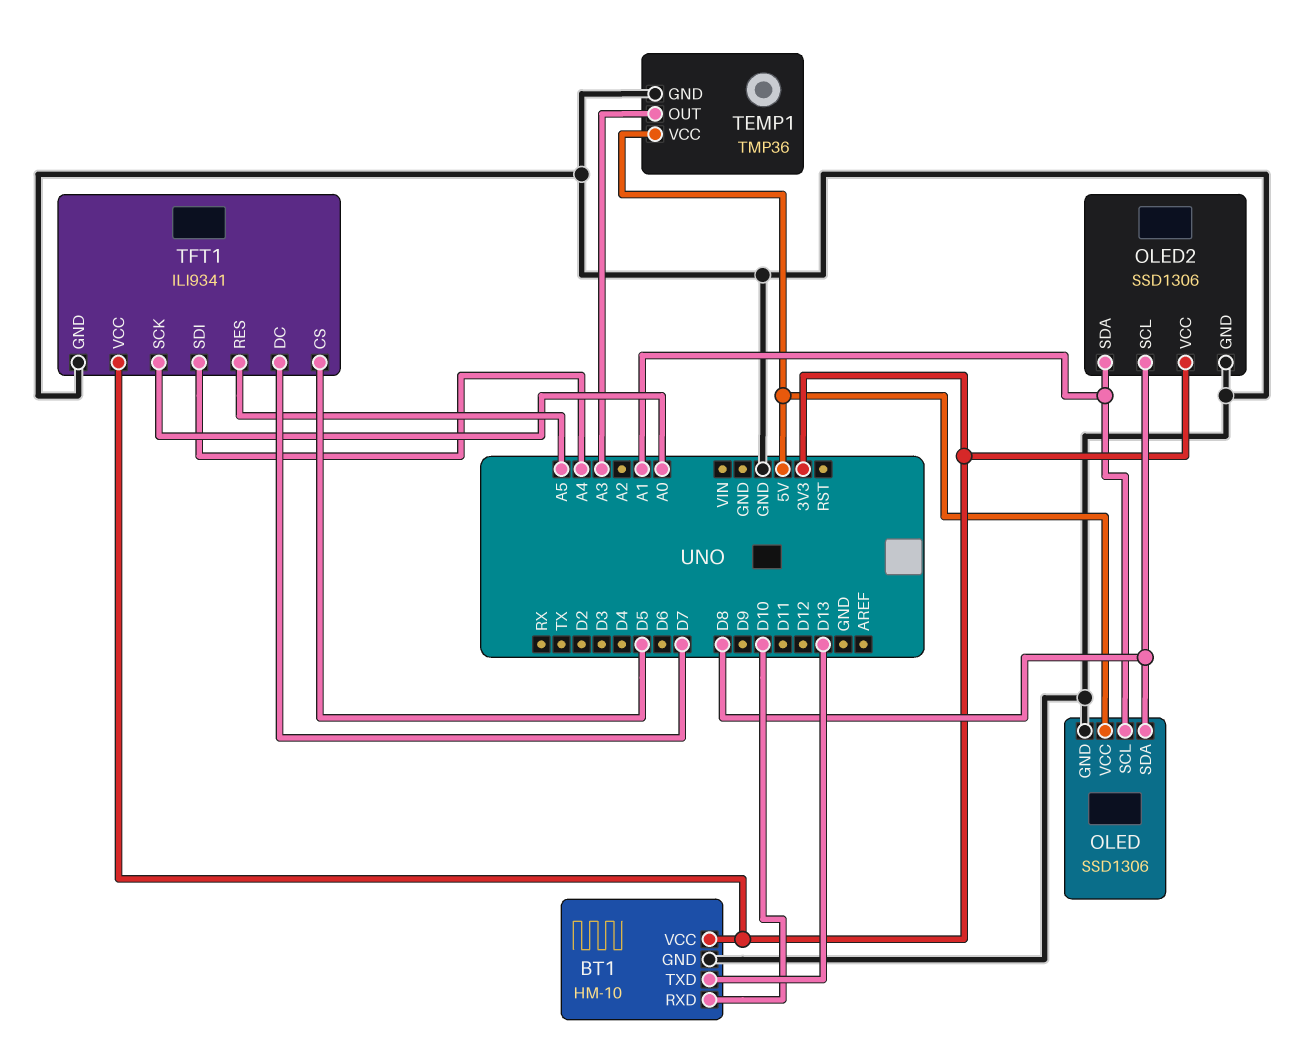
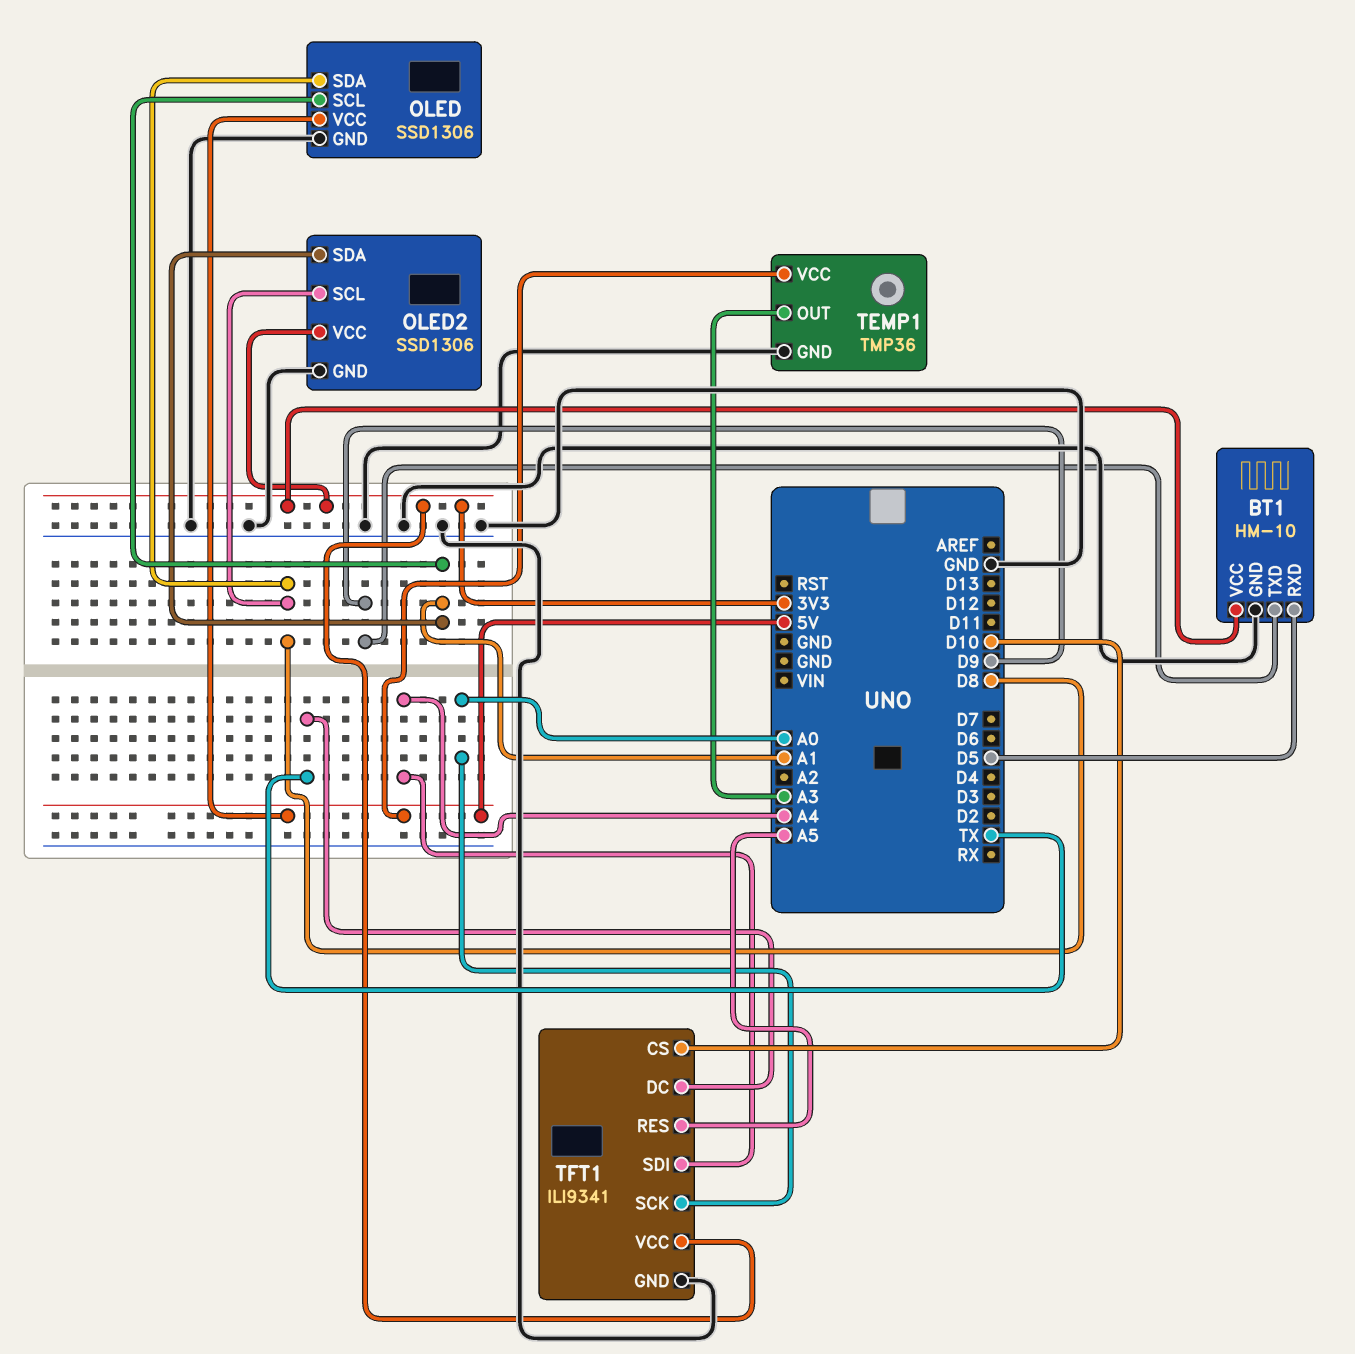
BT1 pin RXD: D10 -> D5
BT1 pin TXD: D13 -> D9
TFT1 pin CS: D5 -> D10
TFT1 pin DC: D7 -> TX

